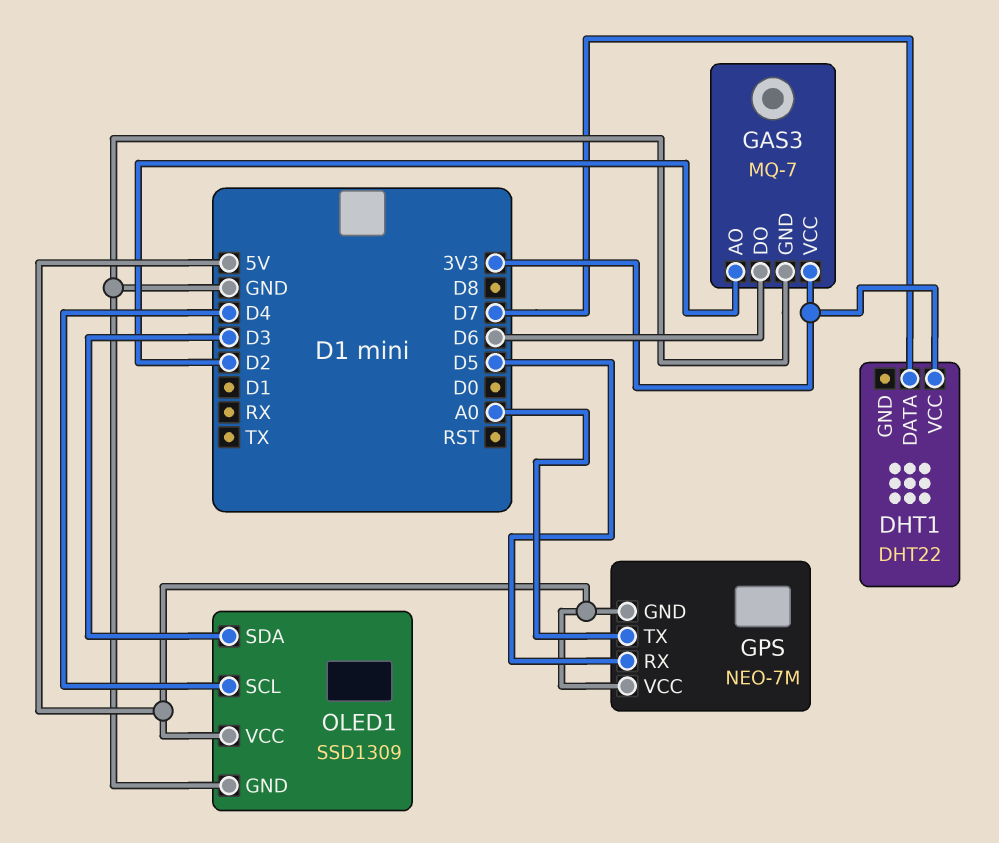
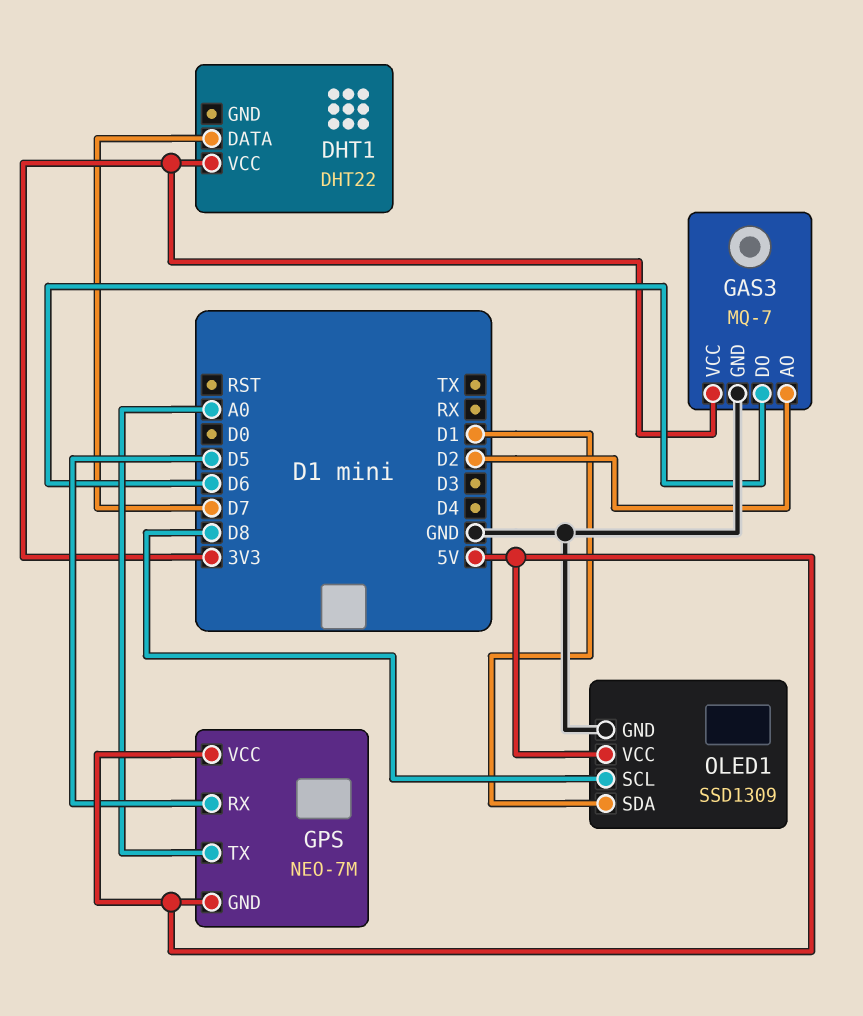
OLED1 pin SCL: D4 -> D8
OLED1 pin SDA: D3 -> D1

